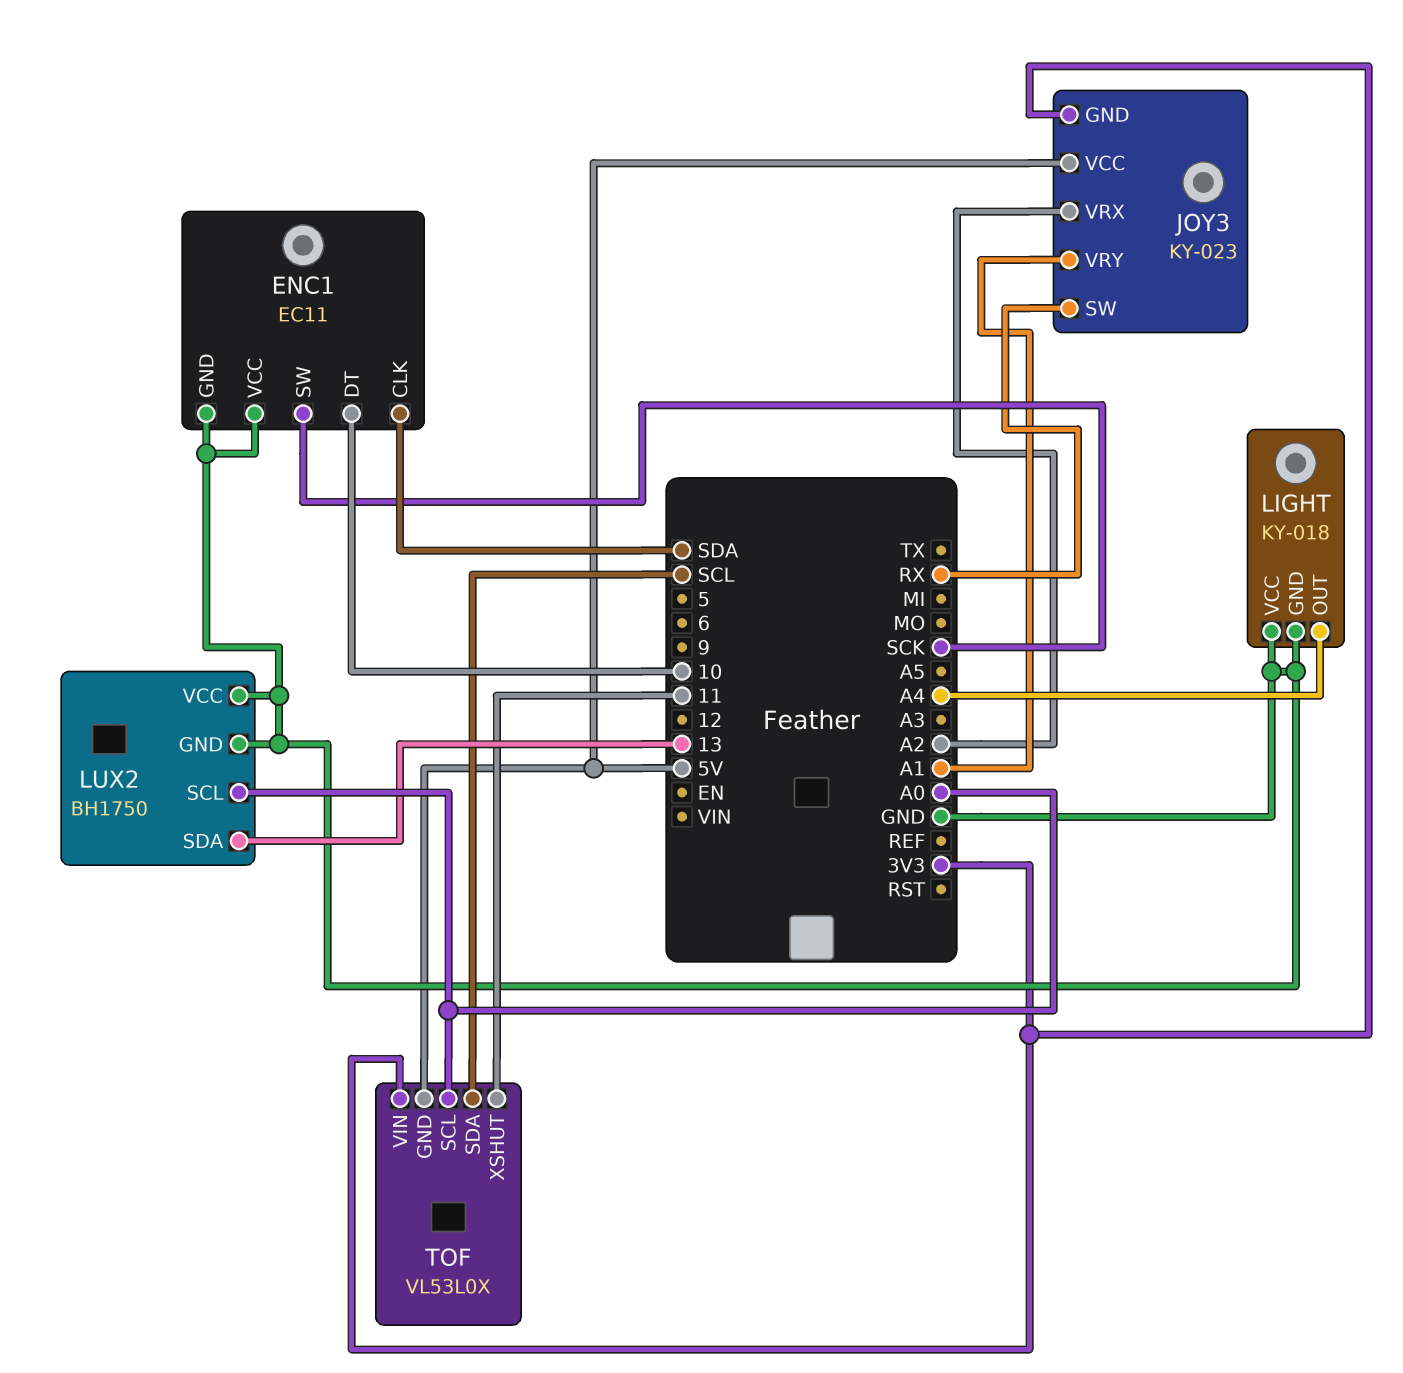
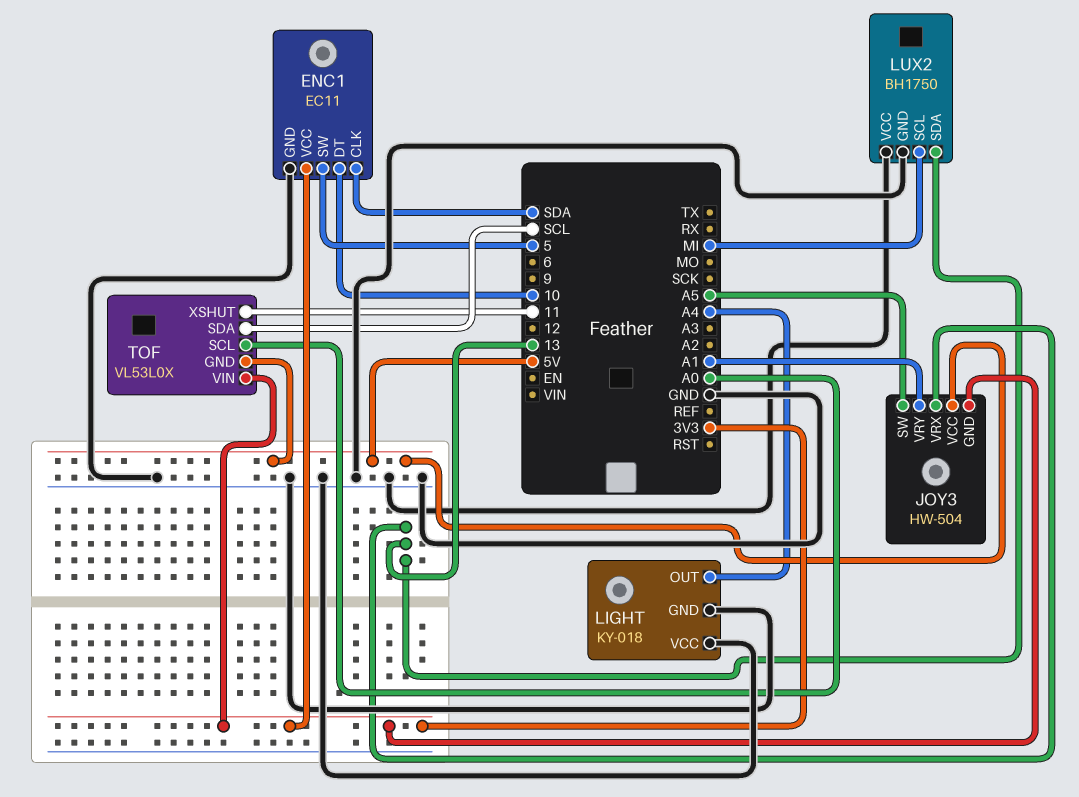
ENC1 pin SW: SCK -> 5
ENC1 pin VCC: GND -> 3V3
JOY3: KY-023 -> HW-504
JOY3 pin SW: RX -> A5
JOY3 pin VRX: A2 -> 13
LUX2 pin SCL: A0 -> MI

